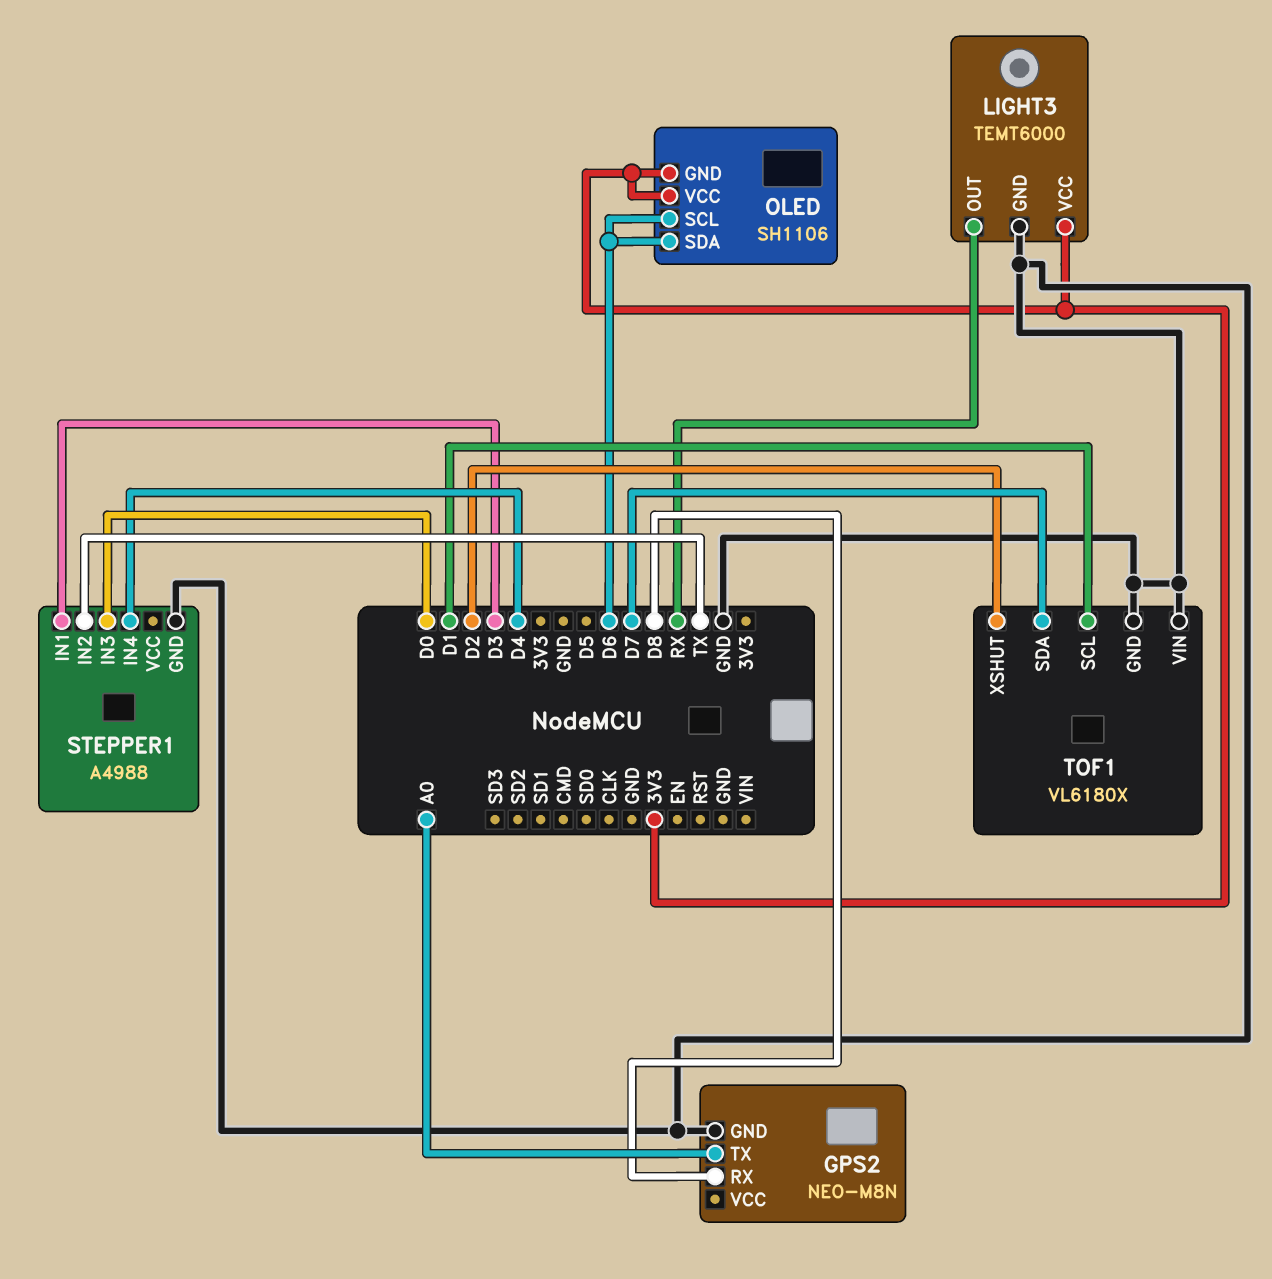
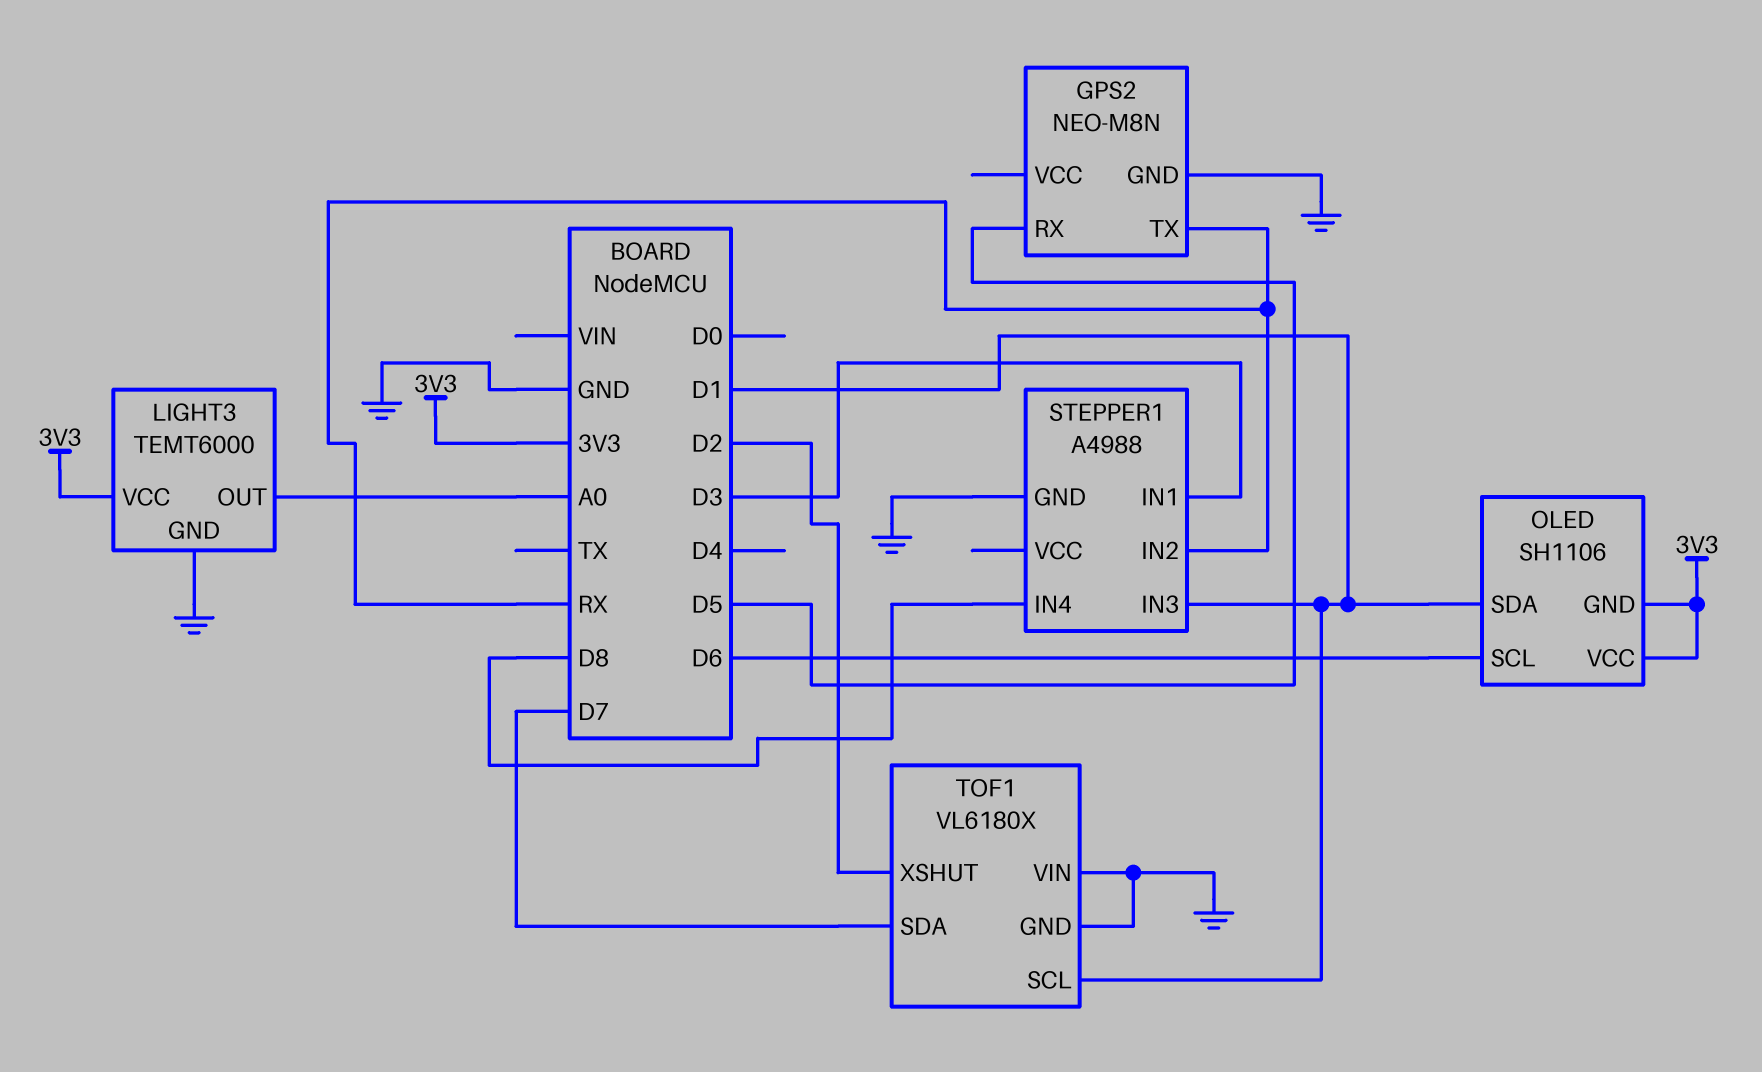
GPS2 pin RX: D8 -> D5
GPS2 pin TX: A0 -> RX
LIGHT3 pin OUT: RX -> A0
OLED pin SDA: D6 -> D1
STEPPER1 pin IN2: TX -> RX
STEPPER1 pin IN3: D0 -> D1
STEPPER1 pin IN4: D4 -> D8

